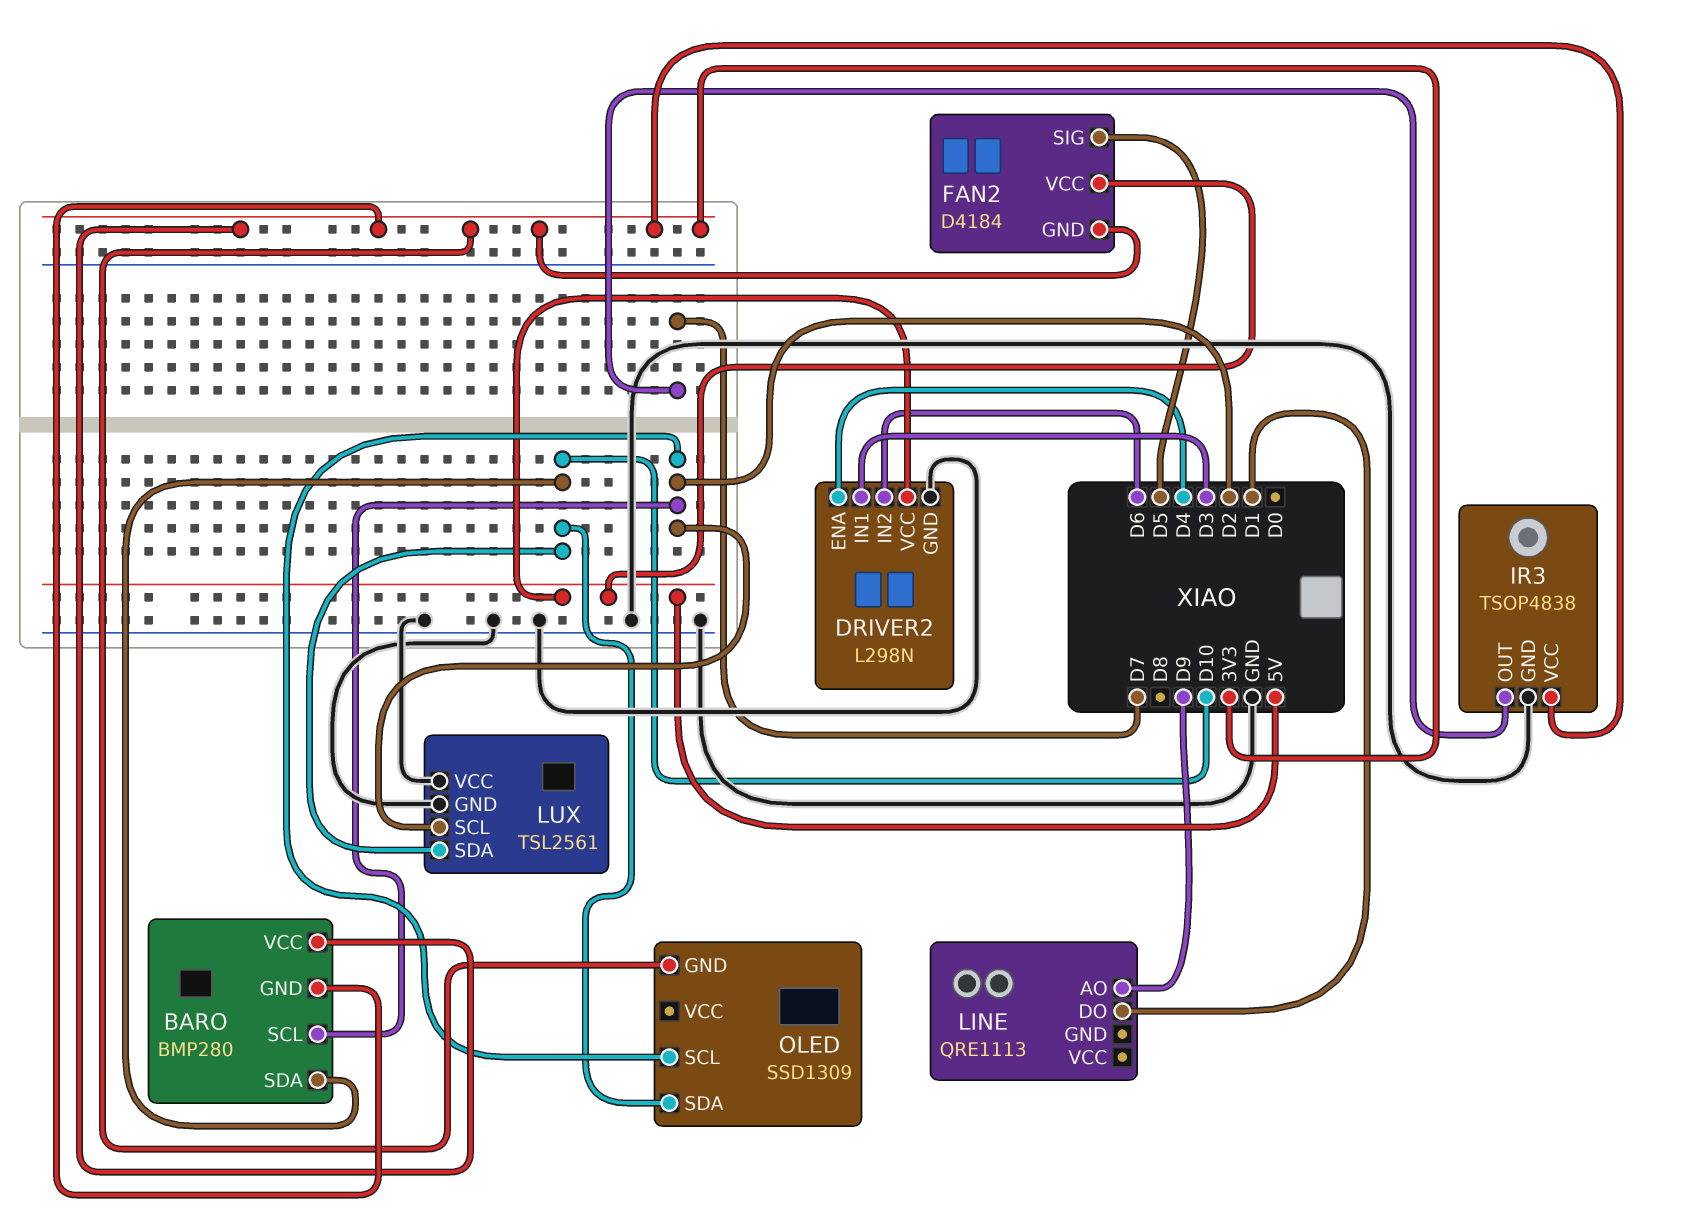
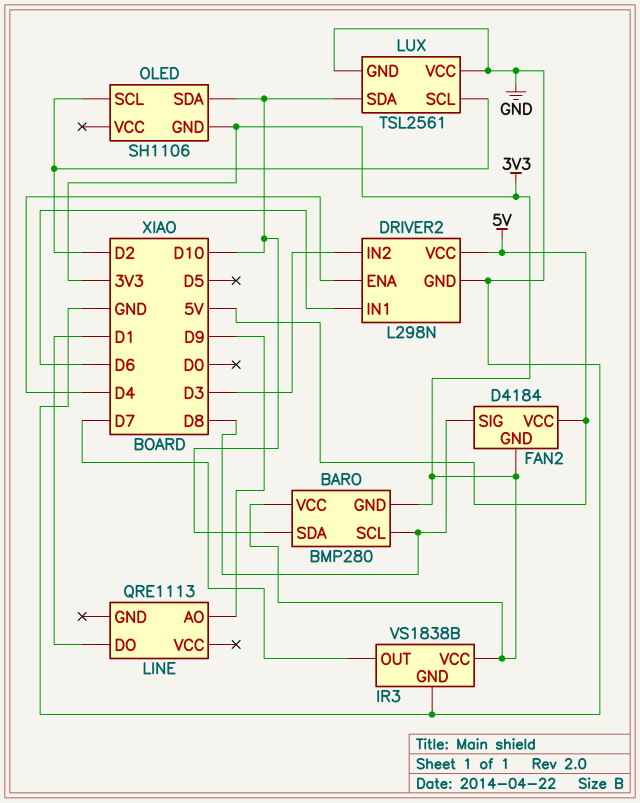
BARO pin SCL: D2 -> D8
DRIVER2 pin IN1: D3 -> D6
DRIVER2 pin IN2: D6 -> D3
FAN2 pin SIG: D5 -> D8
IR3: TSOP4838 -> VS1838B
OLED: SSD1309 -> SH1106

